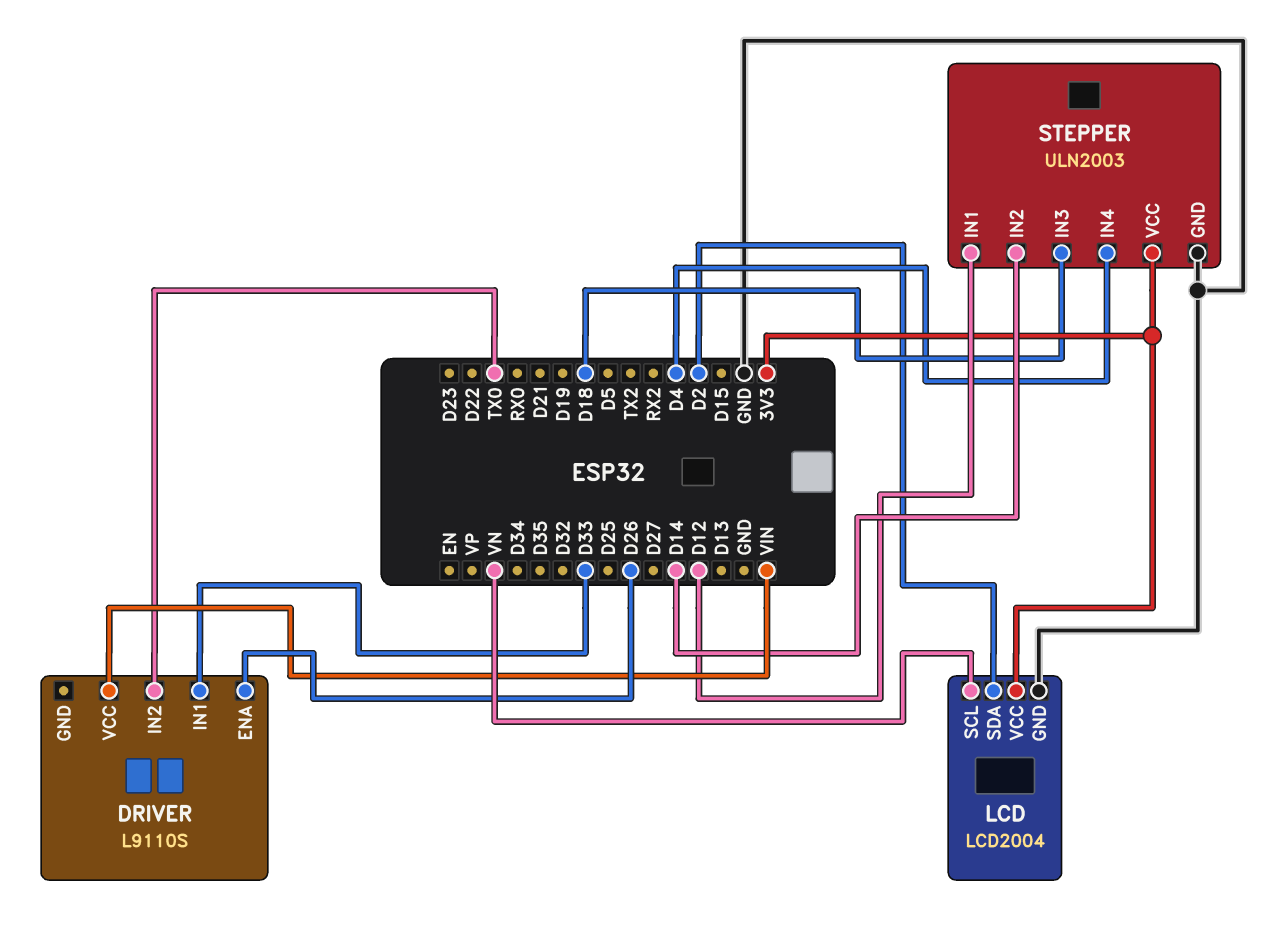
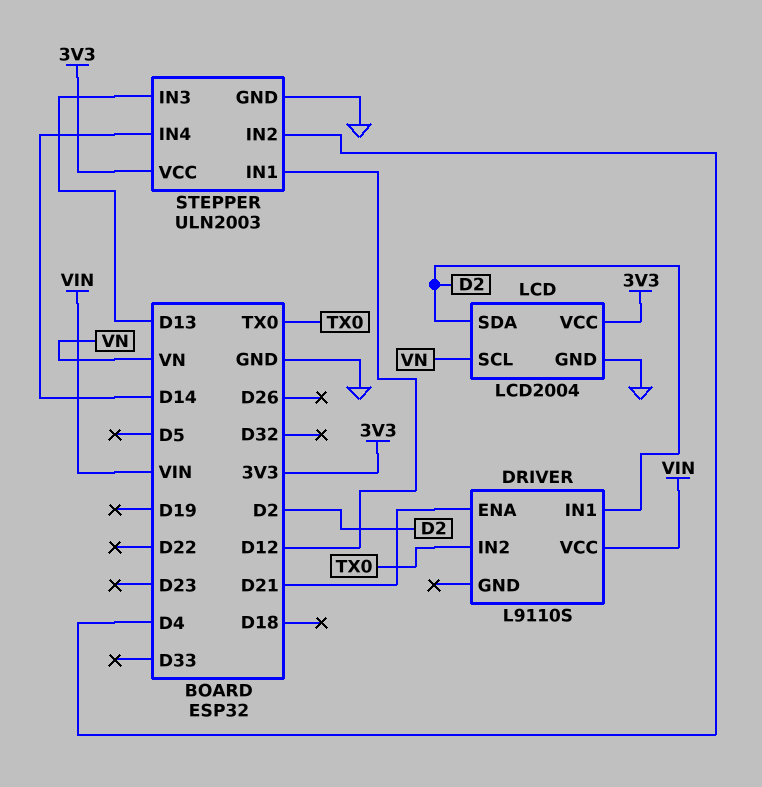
DRIVER pin ENA: D26 -> D21
DRIVER pin IN1: D33 -> D2
STEPPER pin IN2: D14 -> D4
STEPPER pin IN3: D18 -> D13
STEPPER pin IN4: D4 -> D14

